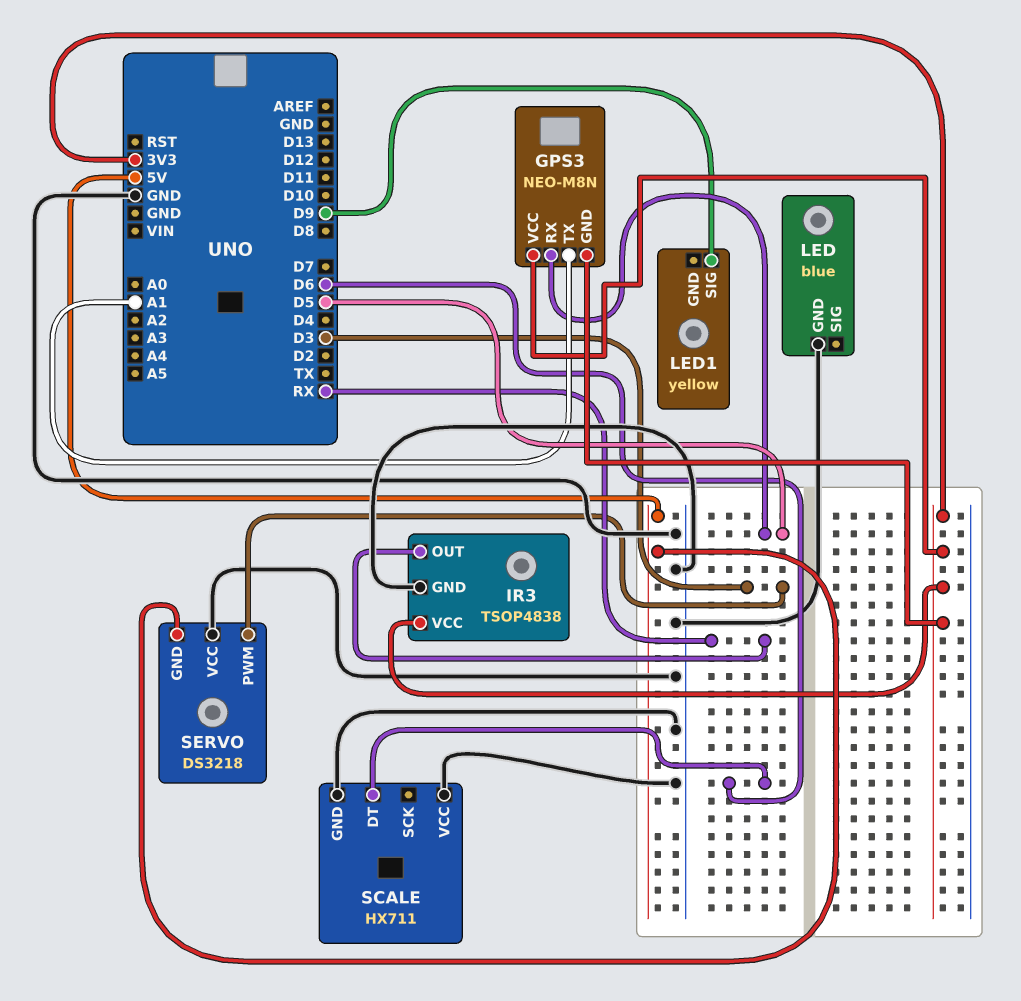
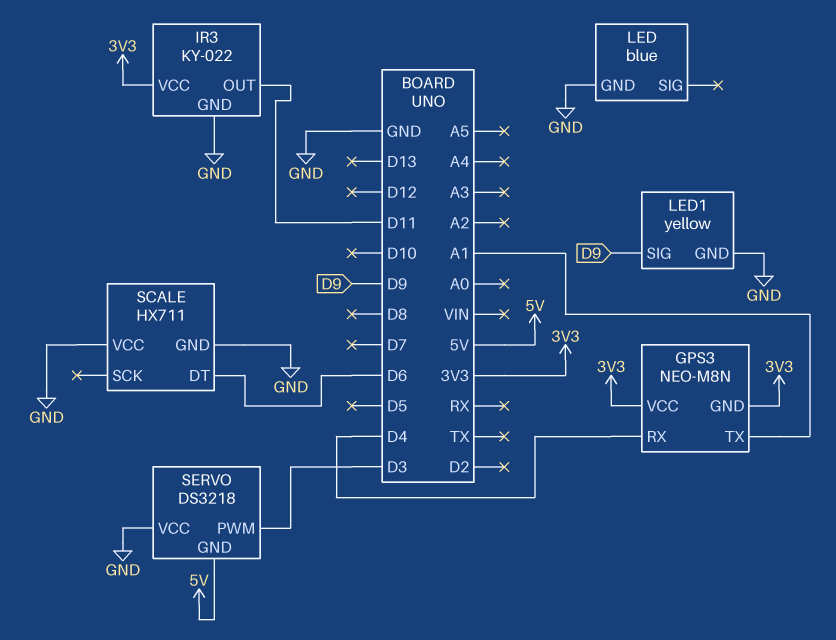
GPS3 pin RX: D5 -> D4
IR3: TSOP4838 -> KY-022
IR3 pin OUT: RX -> D11
LED1 pin GND: none -> GND

